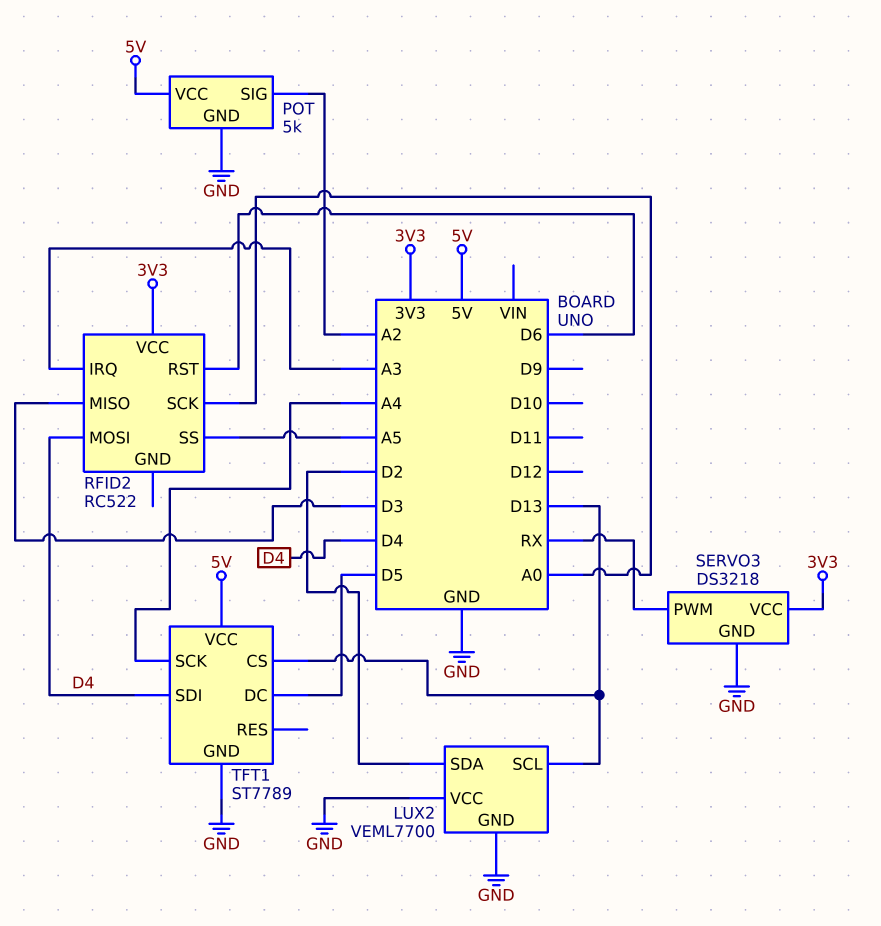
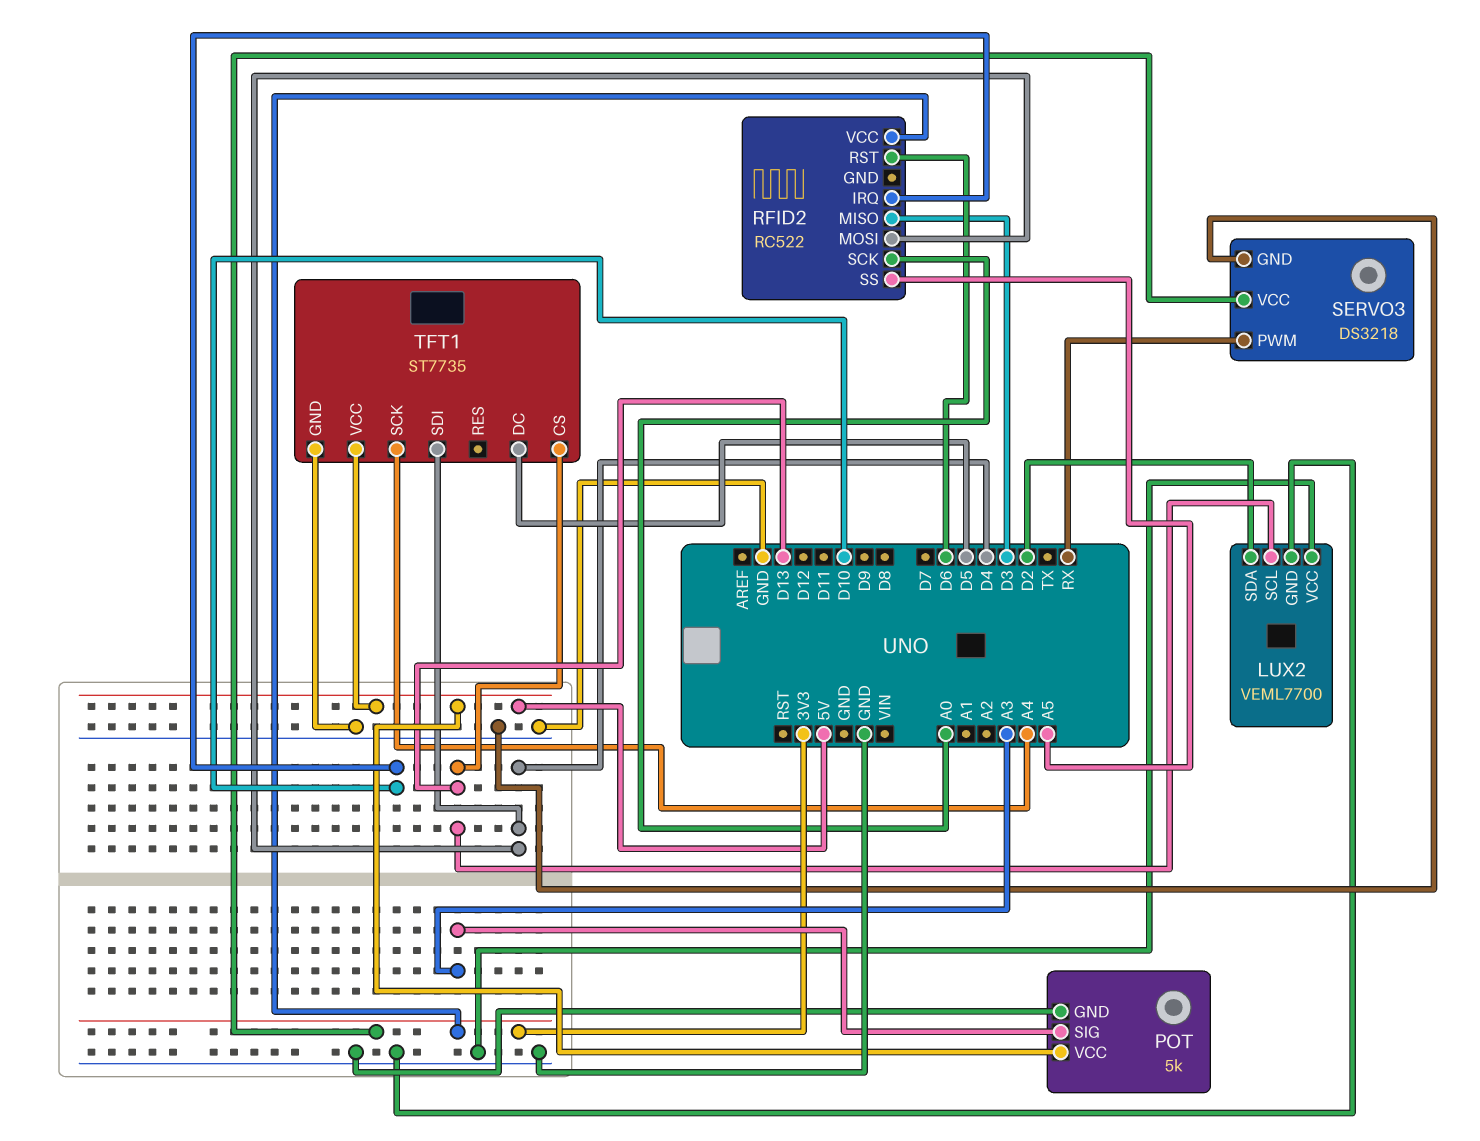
POT pin SIG: A2 -> A3
RFID2 pin IRQ: A3 -> D10
TFT1: ST7789 -> ST7735

